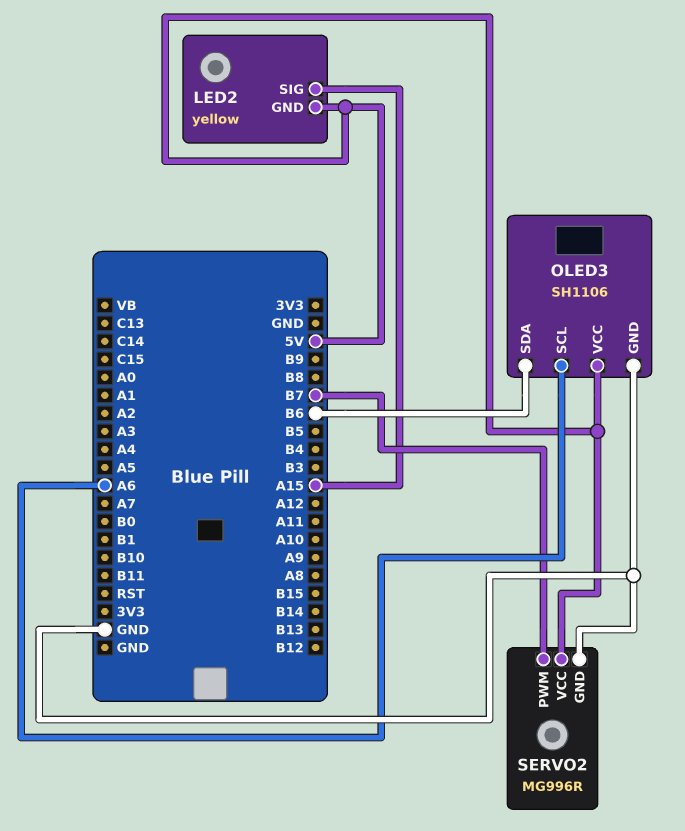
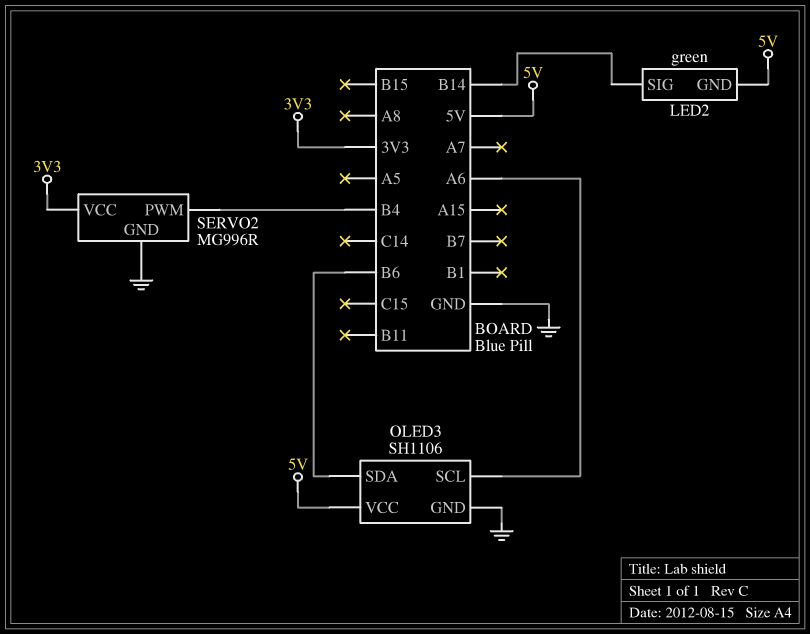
LED2: yellow -> green
LED2 pin SIG: A15 -> B14
SERVO2 pin PWM: B7 -> B4
SERVO2 pin VCC: 5V -> 3V3

